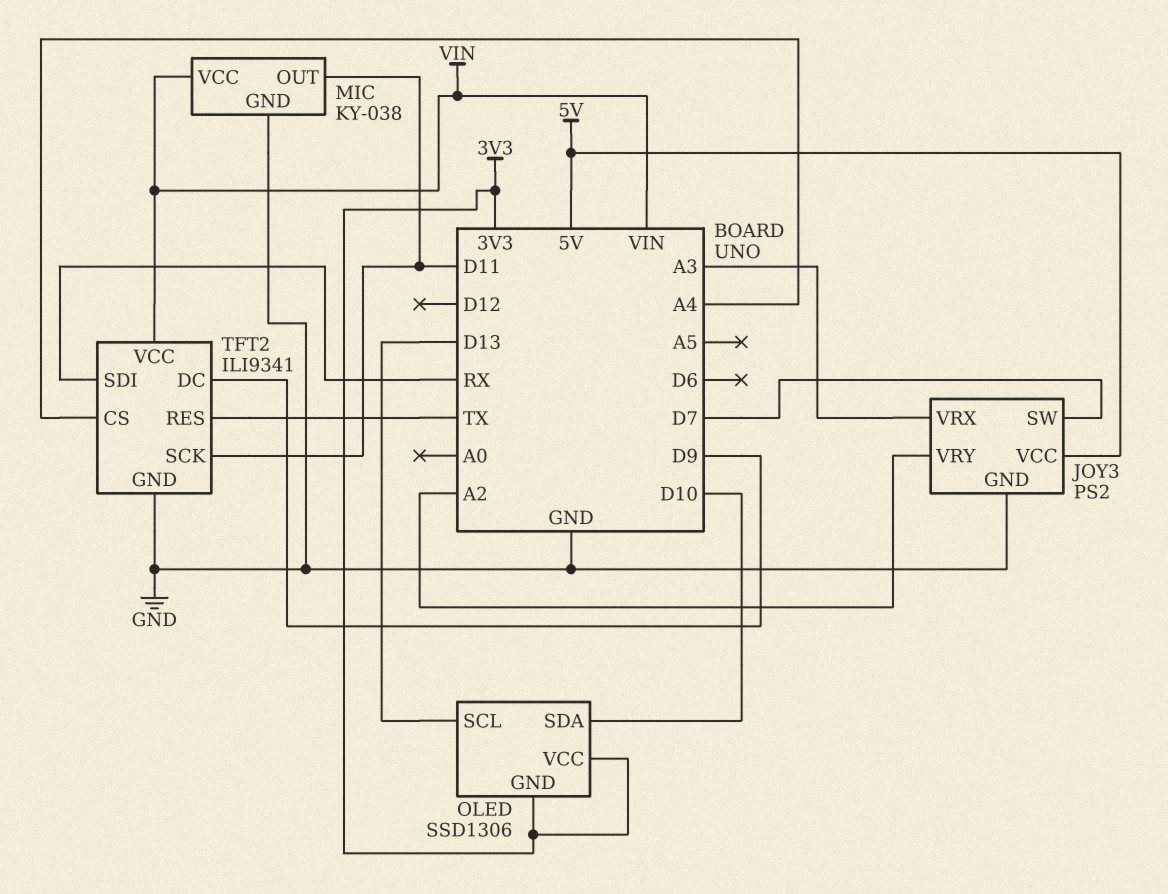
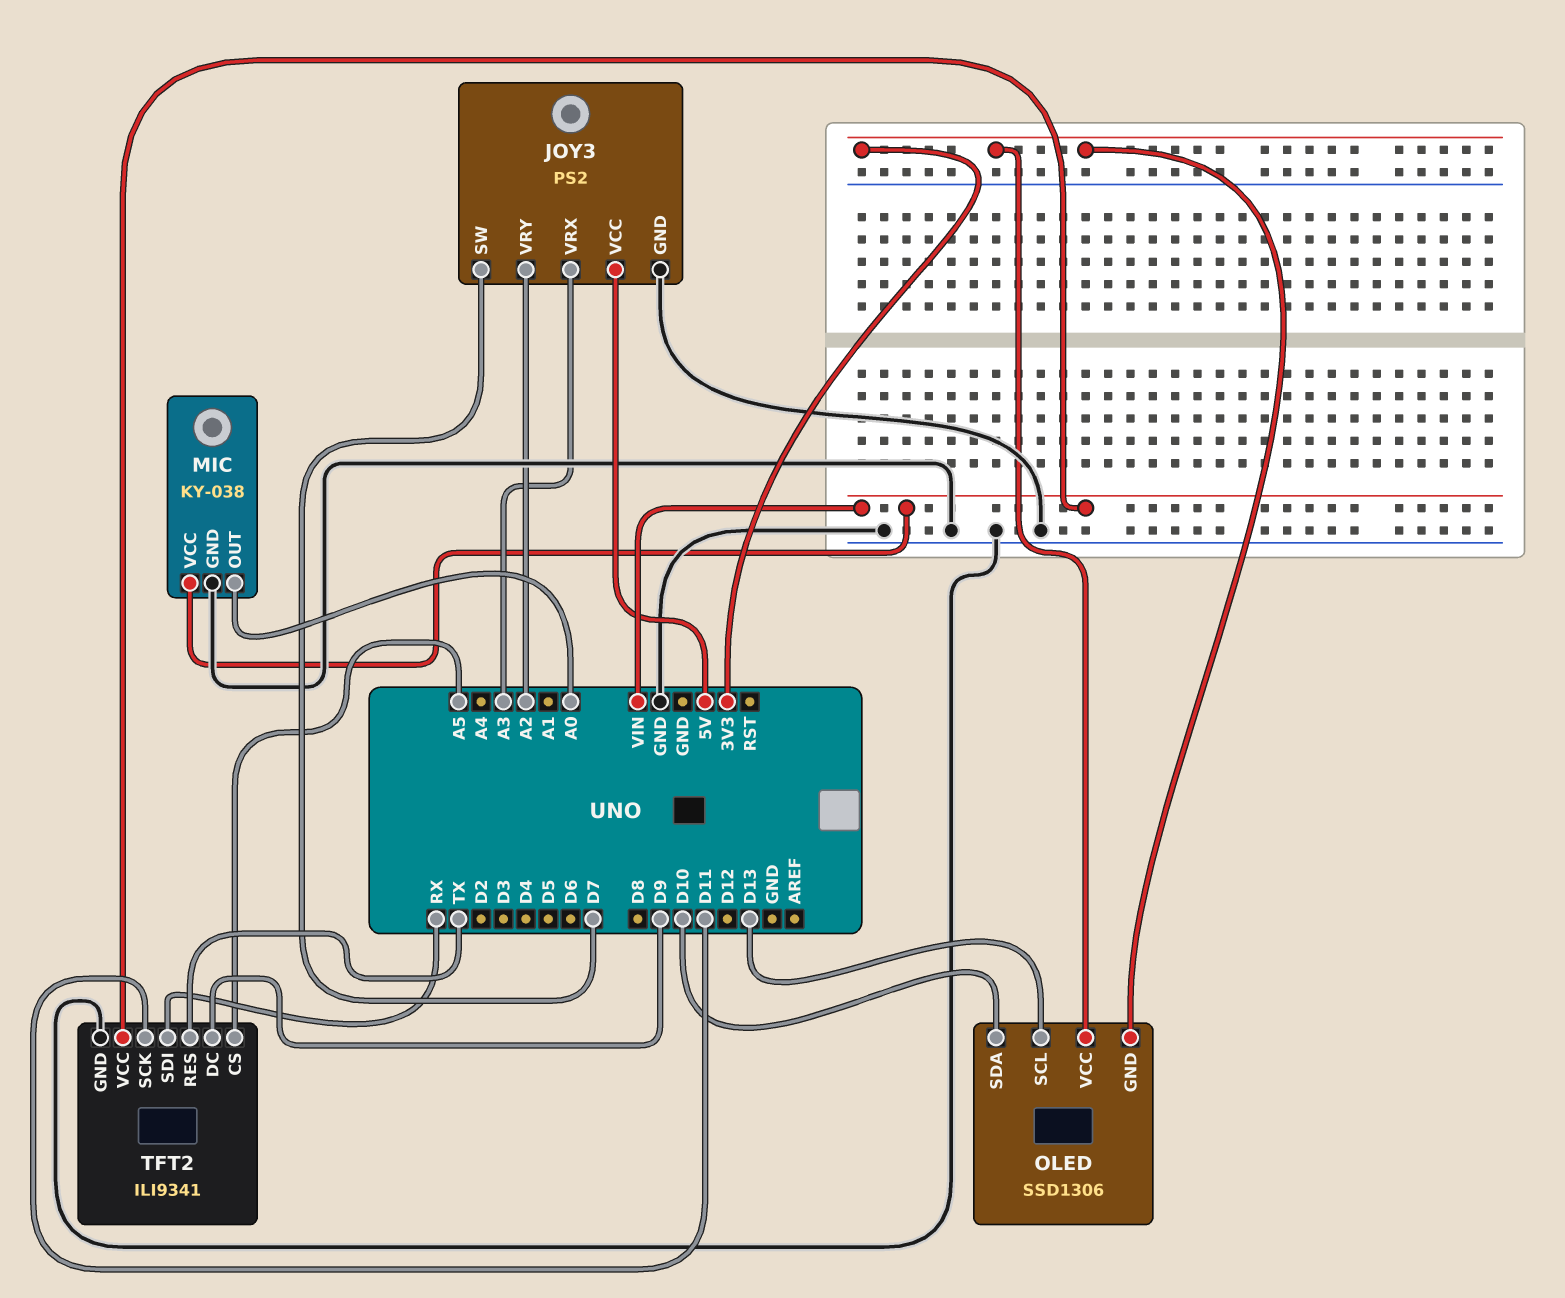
MIC pin OUT: D11 -> A0
TFT2 pin CS: A4 -> A5

